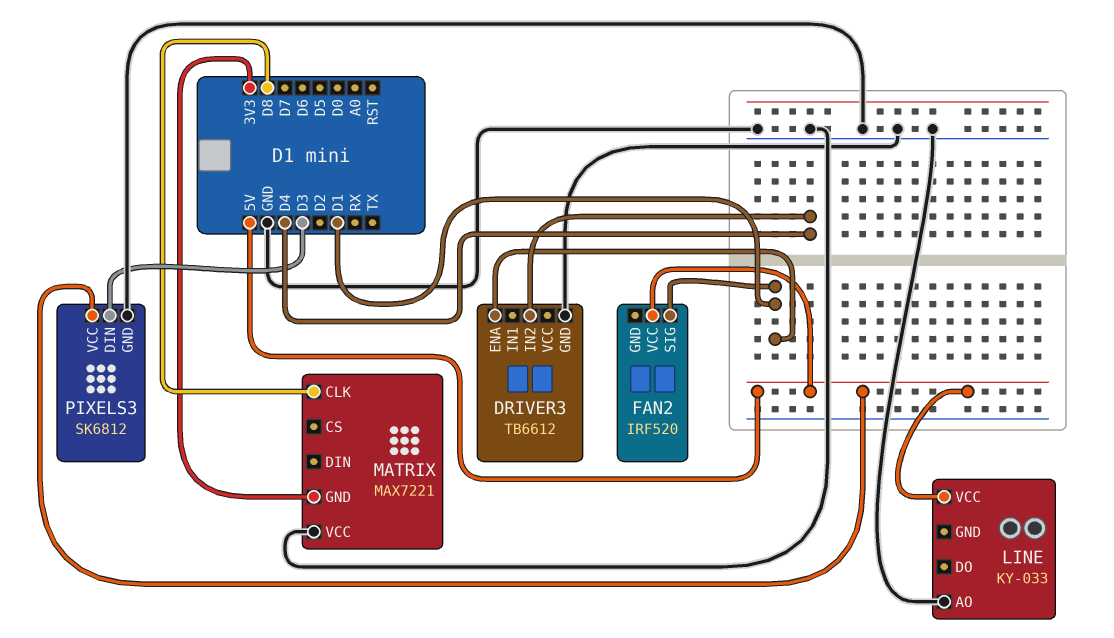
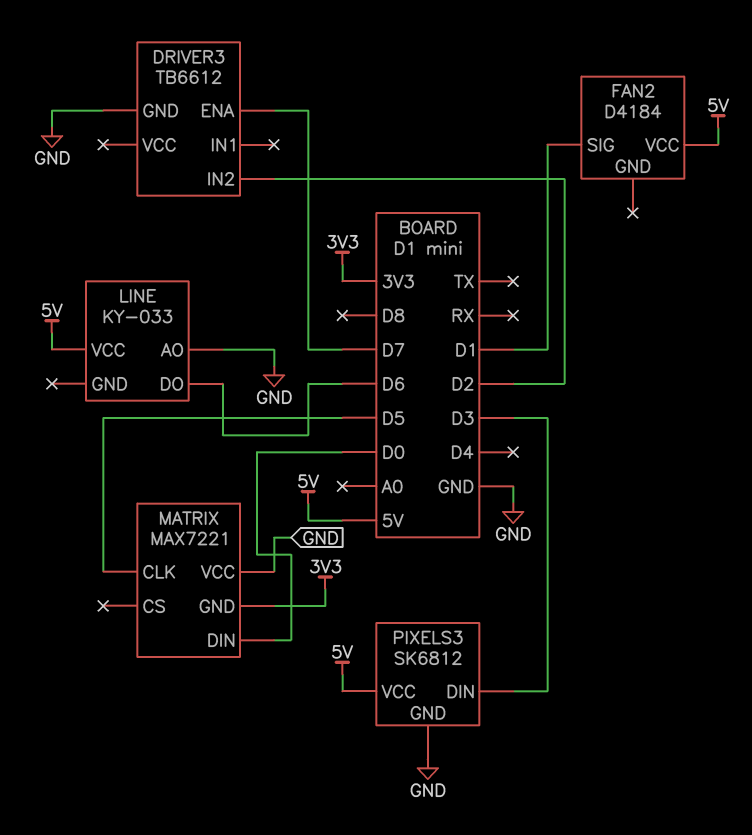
DRIVER3 pin ENA: D1 -> D7
DRIVER3 pin IN2: D4 -> D2
FAN2: IRF520 -> D4184
LINE pin DO: none -> D6
MATRIX pin CLK: D8 -> D5
MATRIX pin DIN: none -> D0

